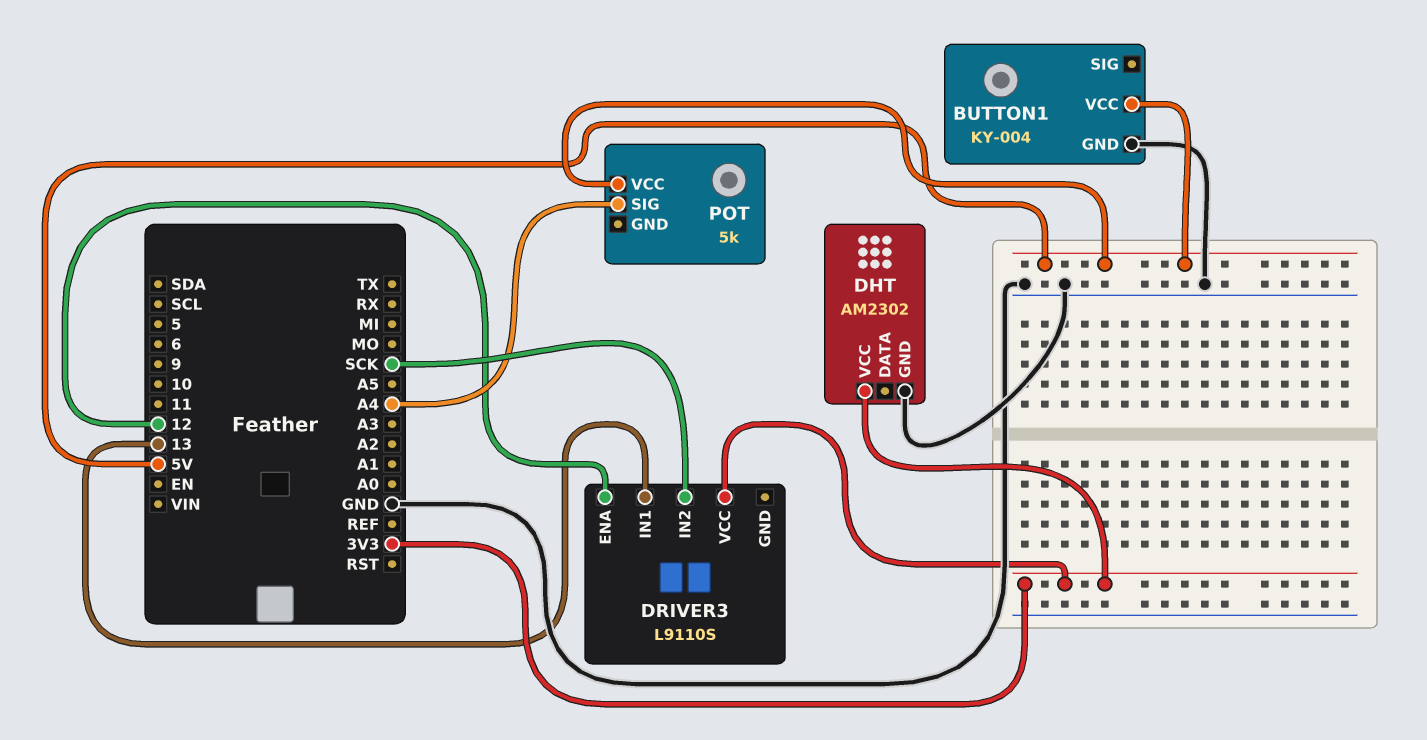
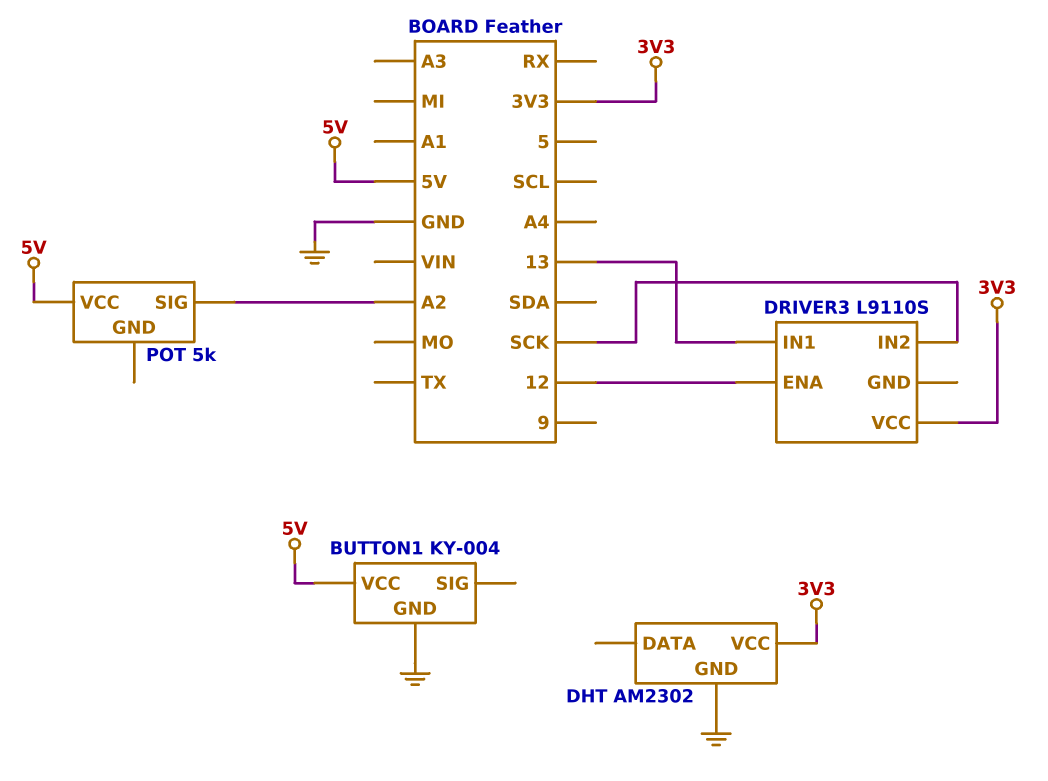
POT pin SIG: A4 -> A2

